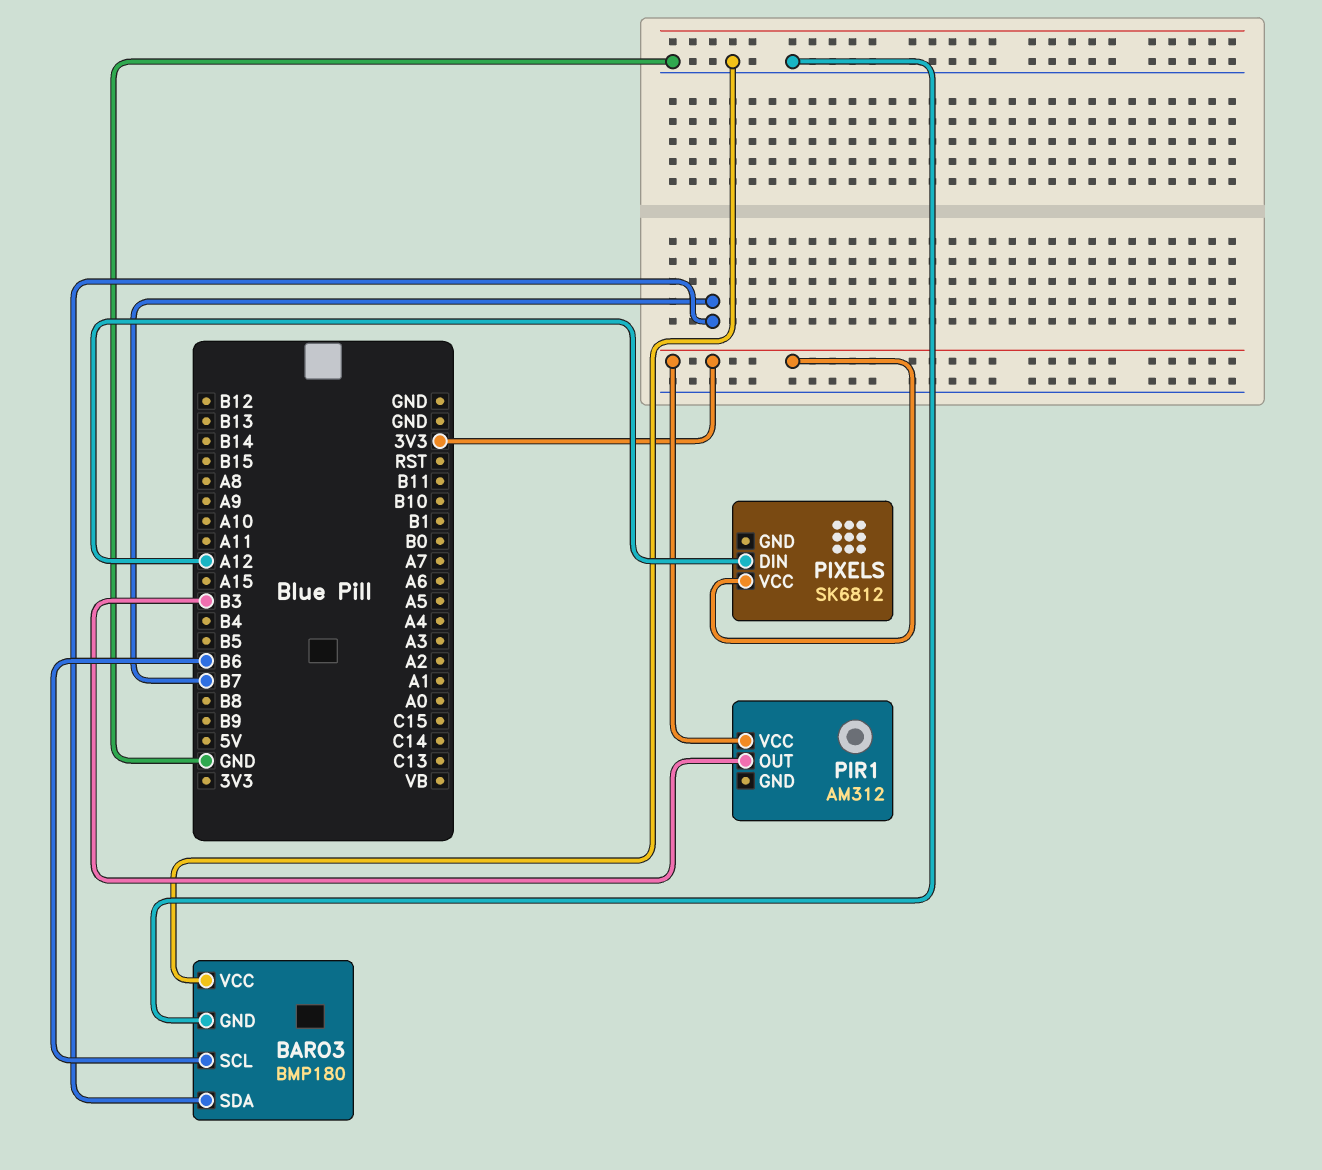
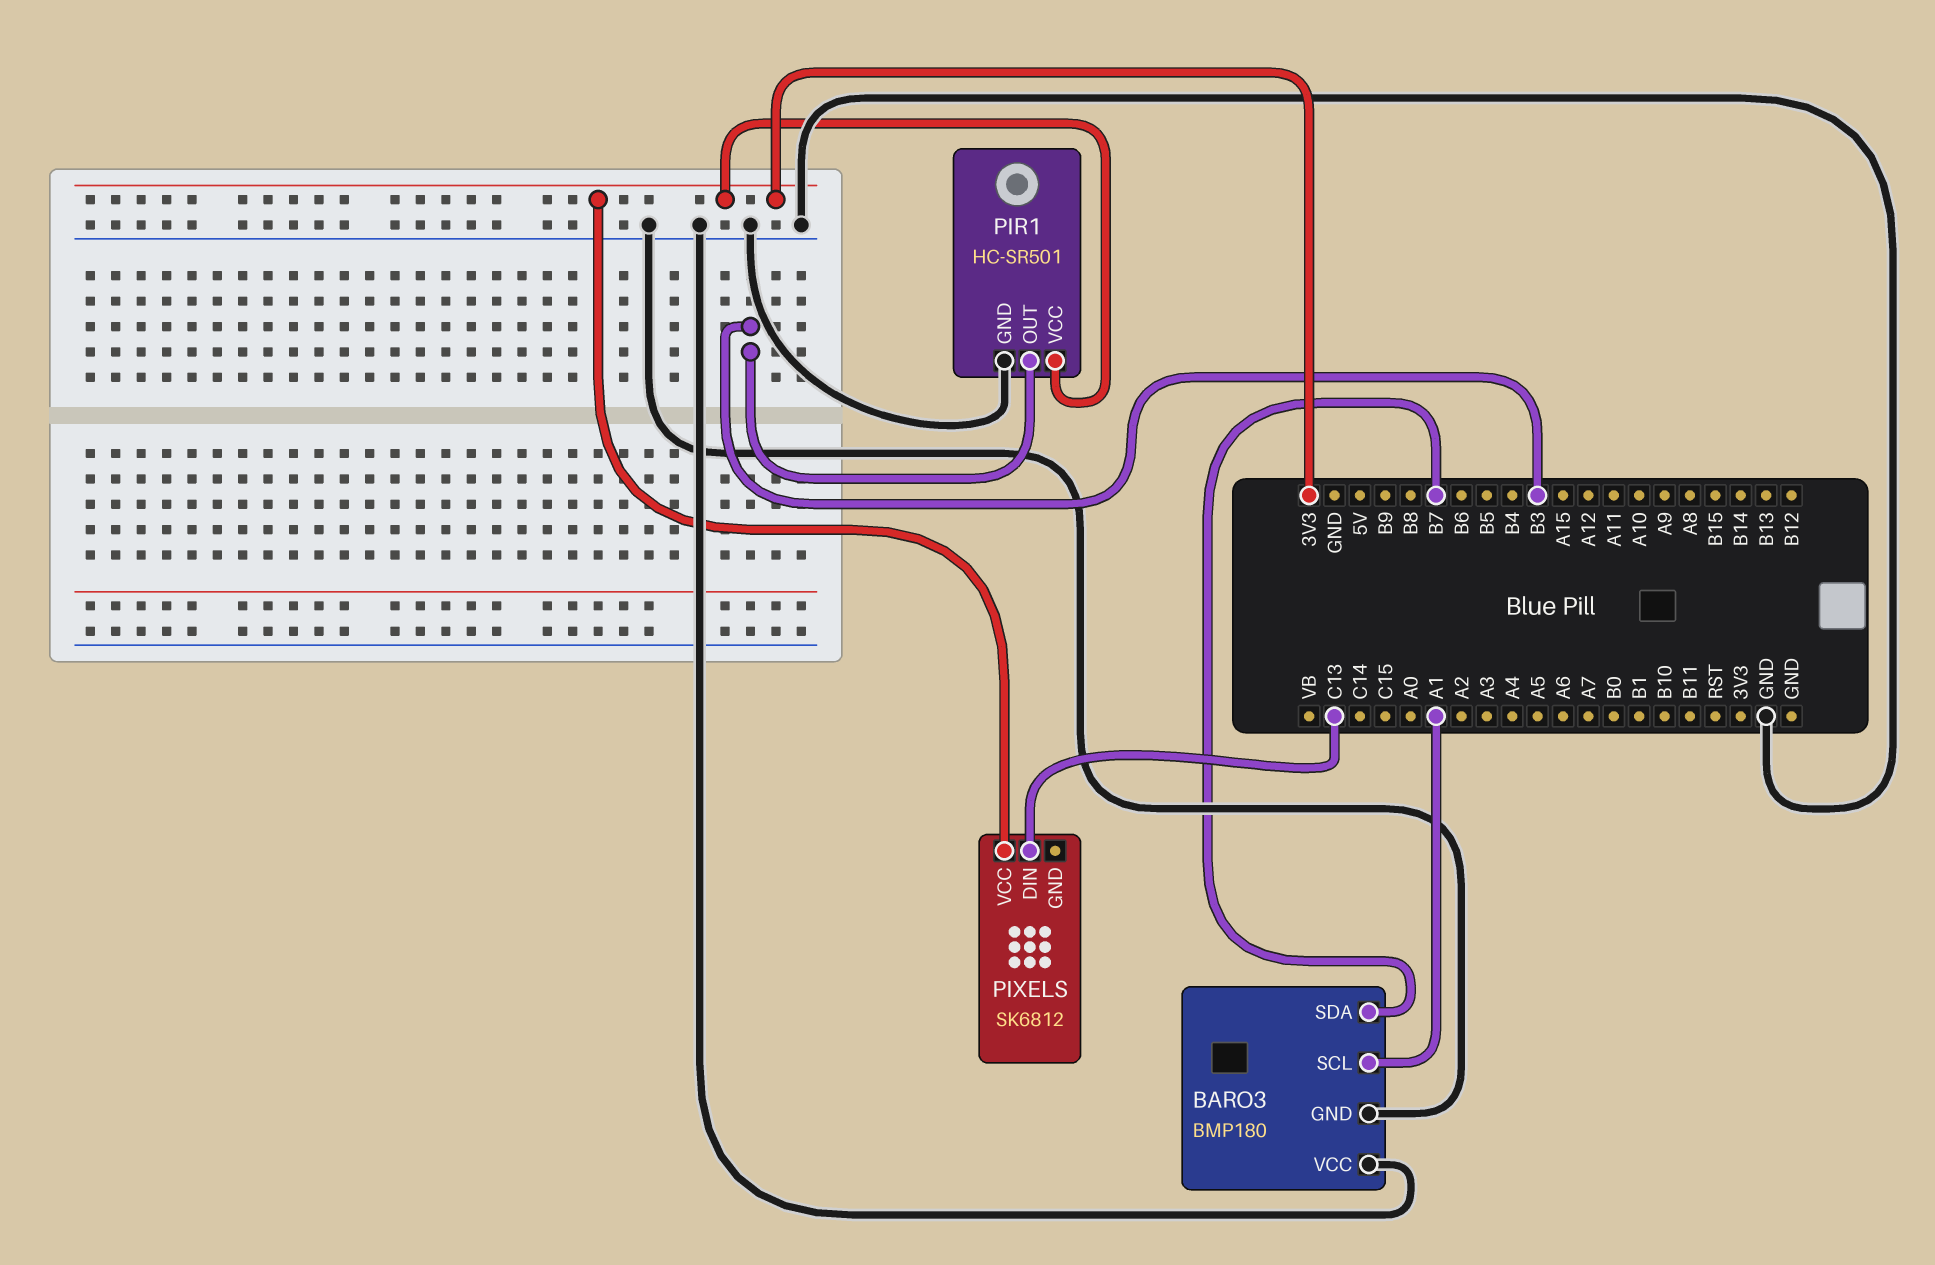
BARO3 pin SCL: B6 -> A1
PIR1: AM312 -> HC-SR501
PIR1 pin GND: none -> GND
PIXELS pin DIN: A12 -> C13

